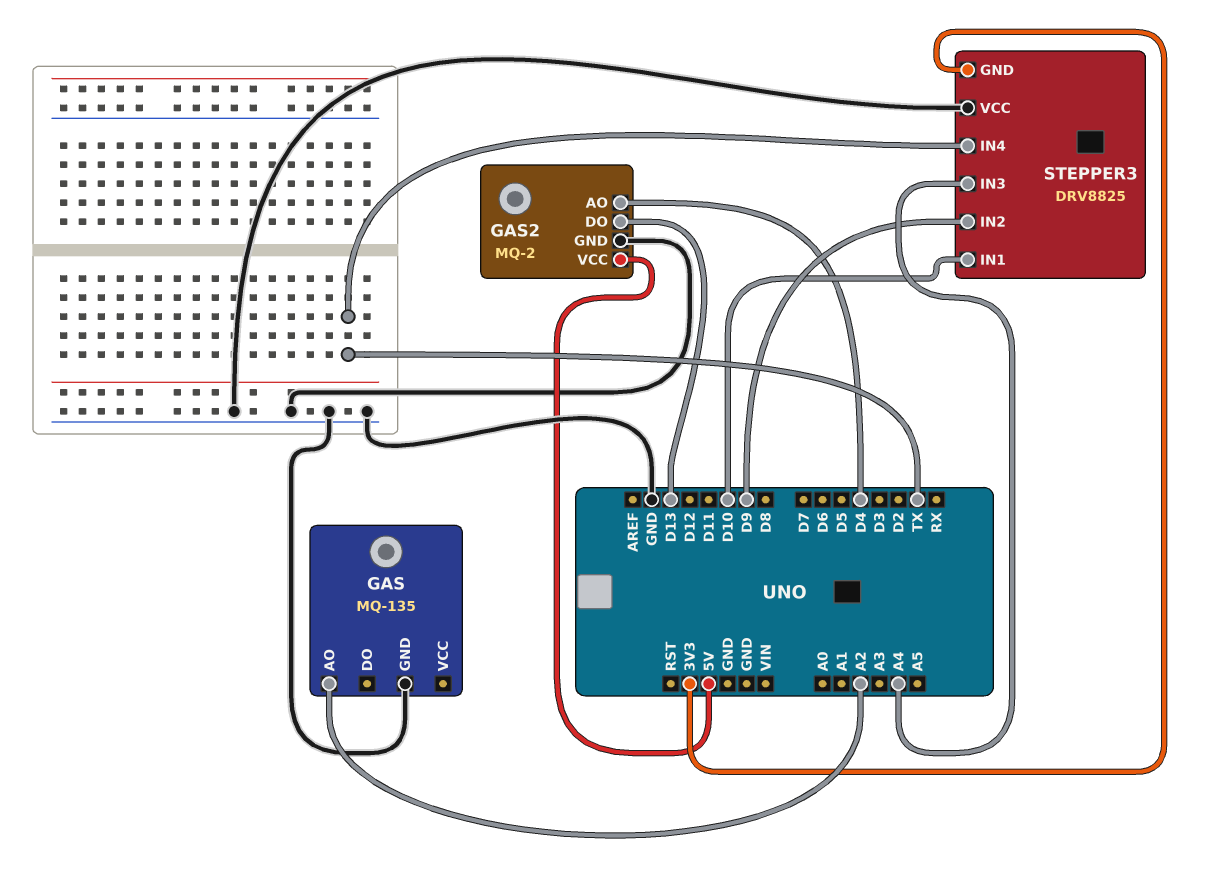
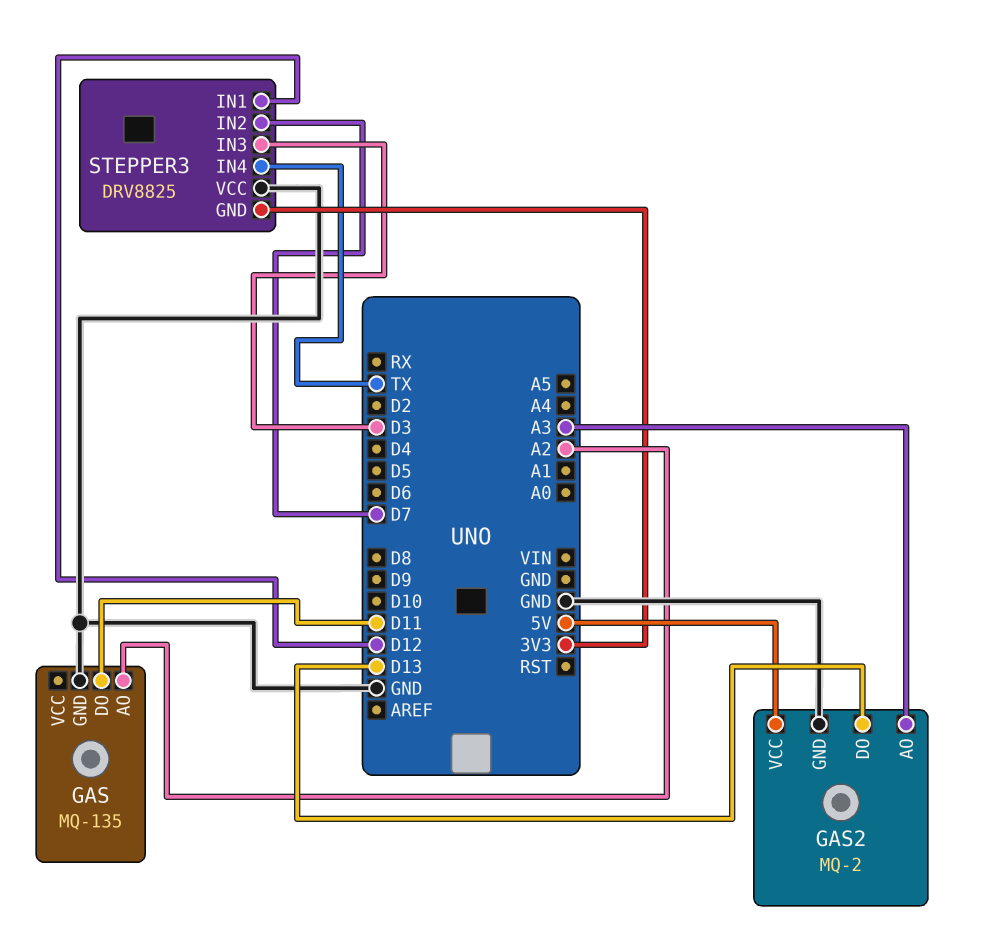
GAS pin DO: none -> D11
GAS2 pin AO: D4 -> A3
STEPPER3 pin IN1: D10 -> D12
STEPPER3 pin IN2: D9 -> D7
STEPPER3 pin IN3: A4 -> D3

